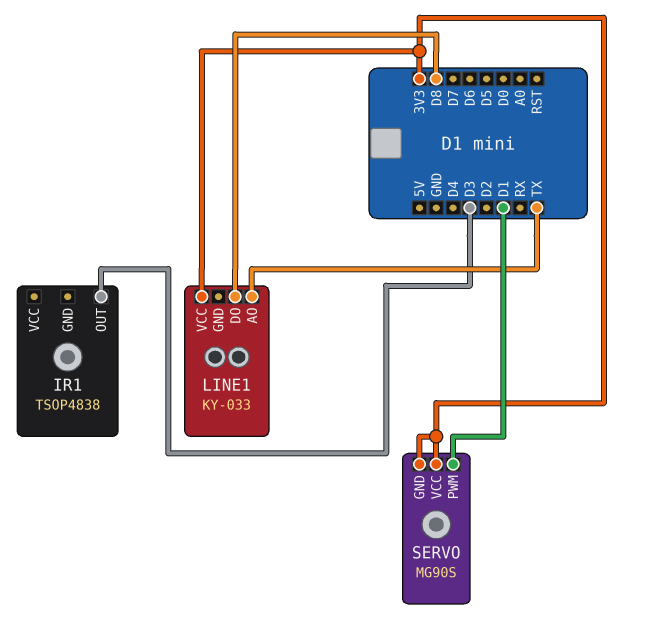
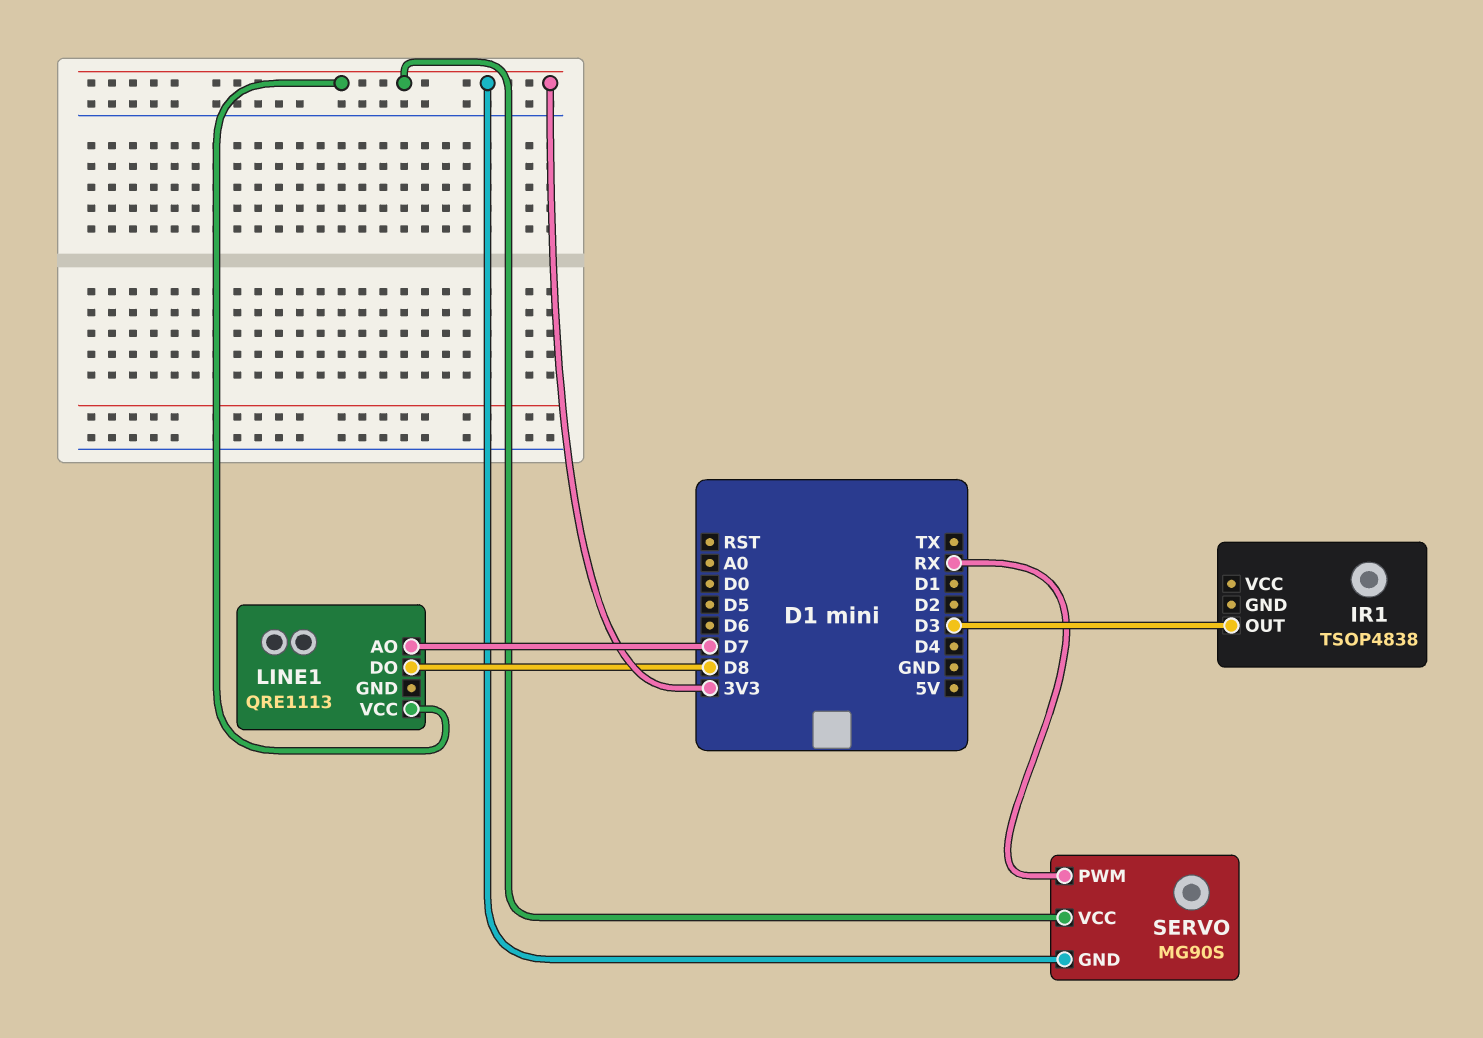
LINE1: KY-033 -> QRE1113
LINE1 pin AO: TX -> D7
SERVO pin PWM: D1 -> RX

